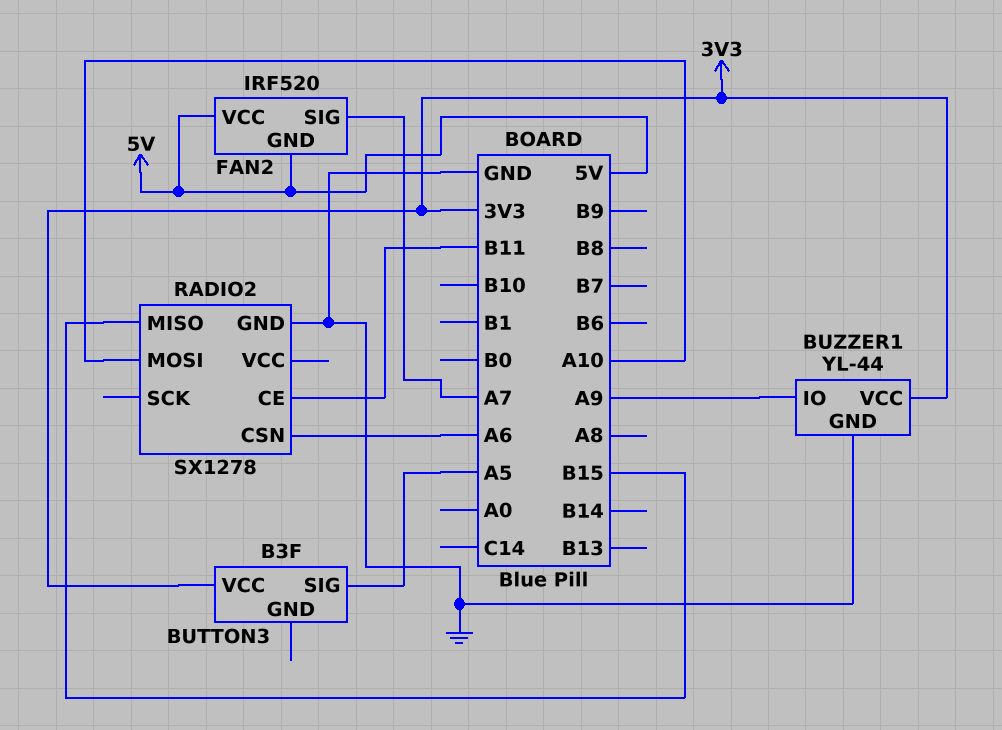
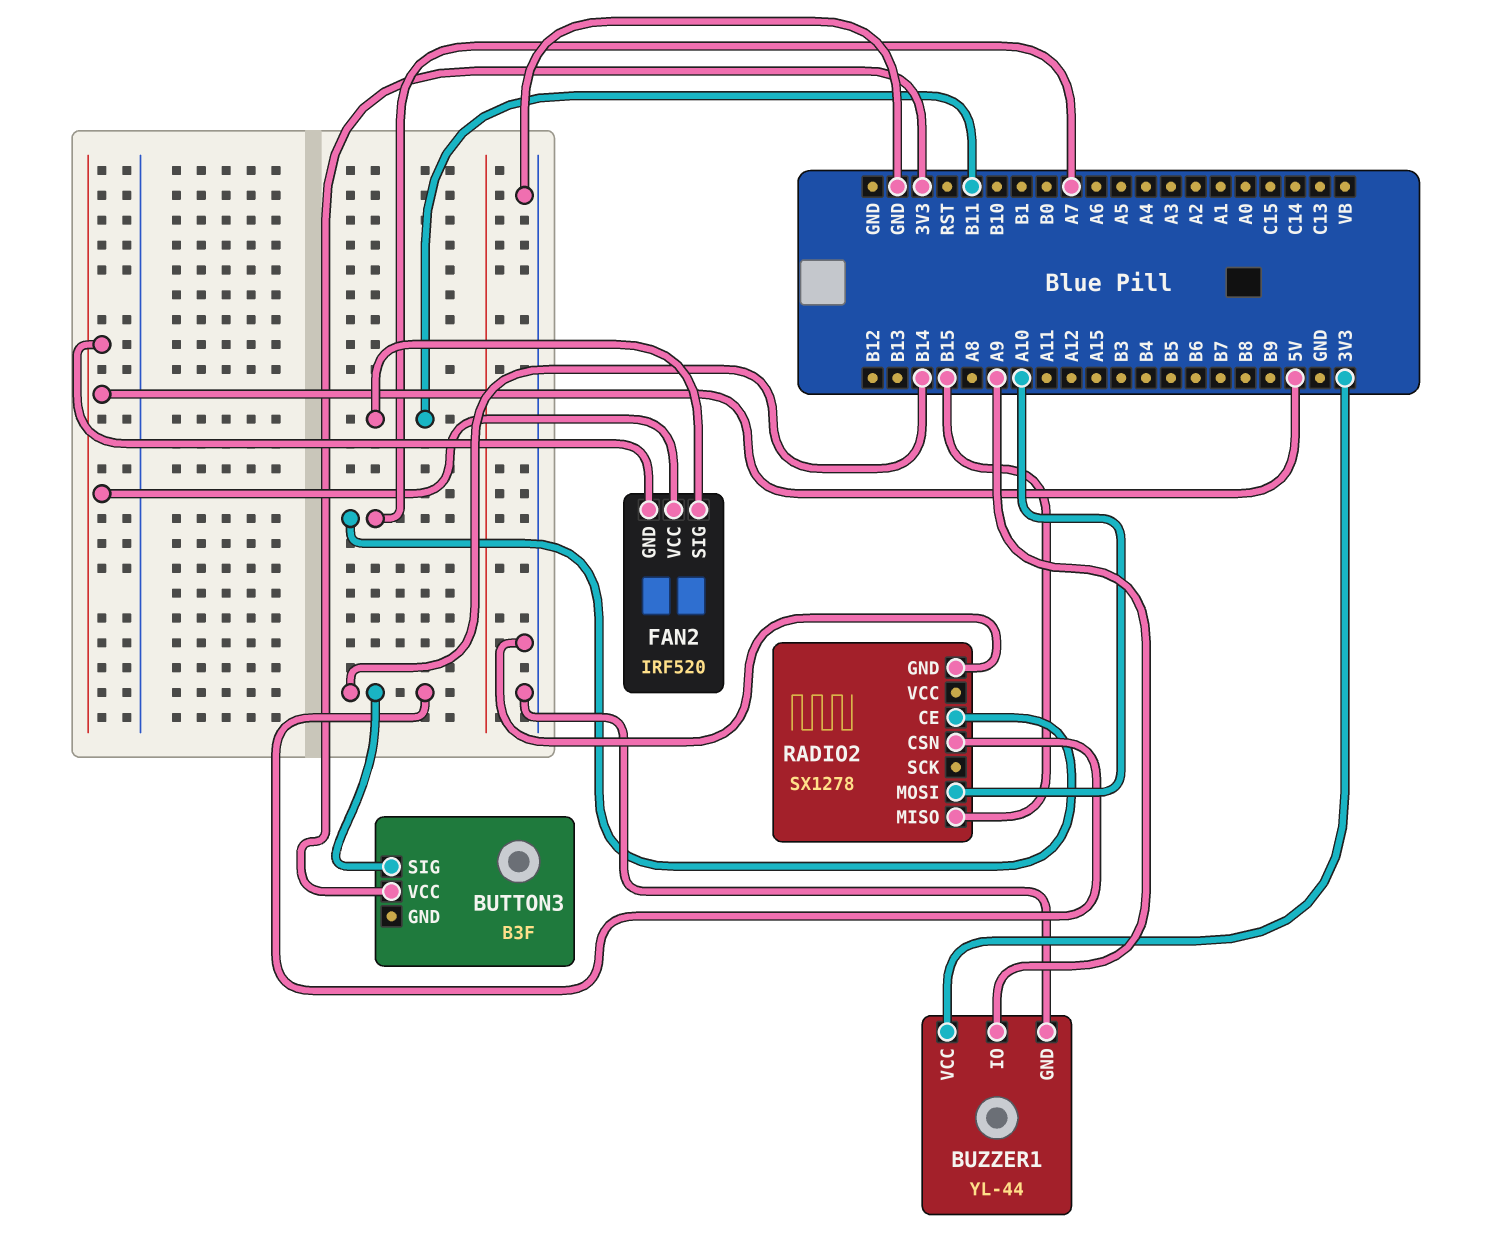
BUTTON3 pin SIG: A5 -> B14
FAN2 pin SIG: A7 -> B11
RADIO2 pin CE: B11 -> A7
RADIO2 pin CSN: A6 -> B14

